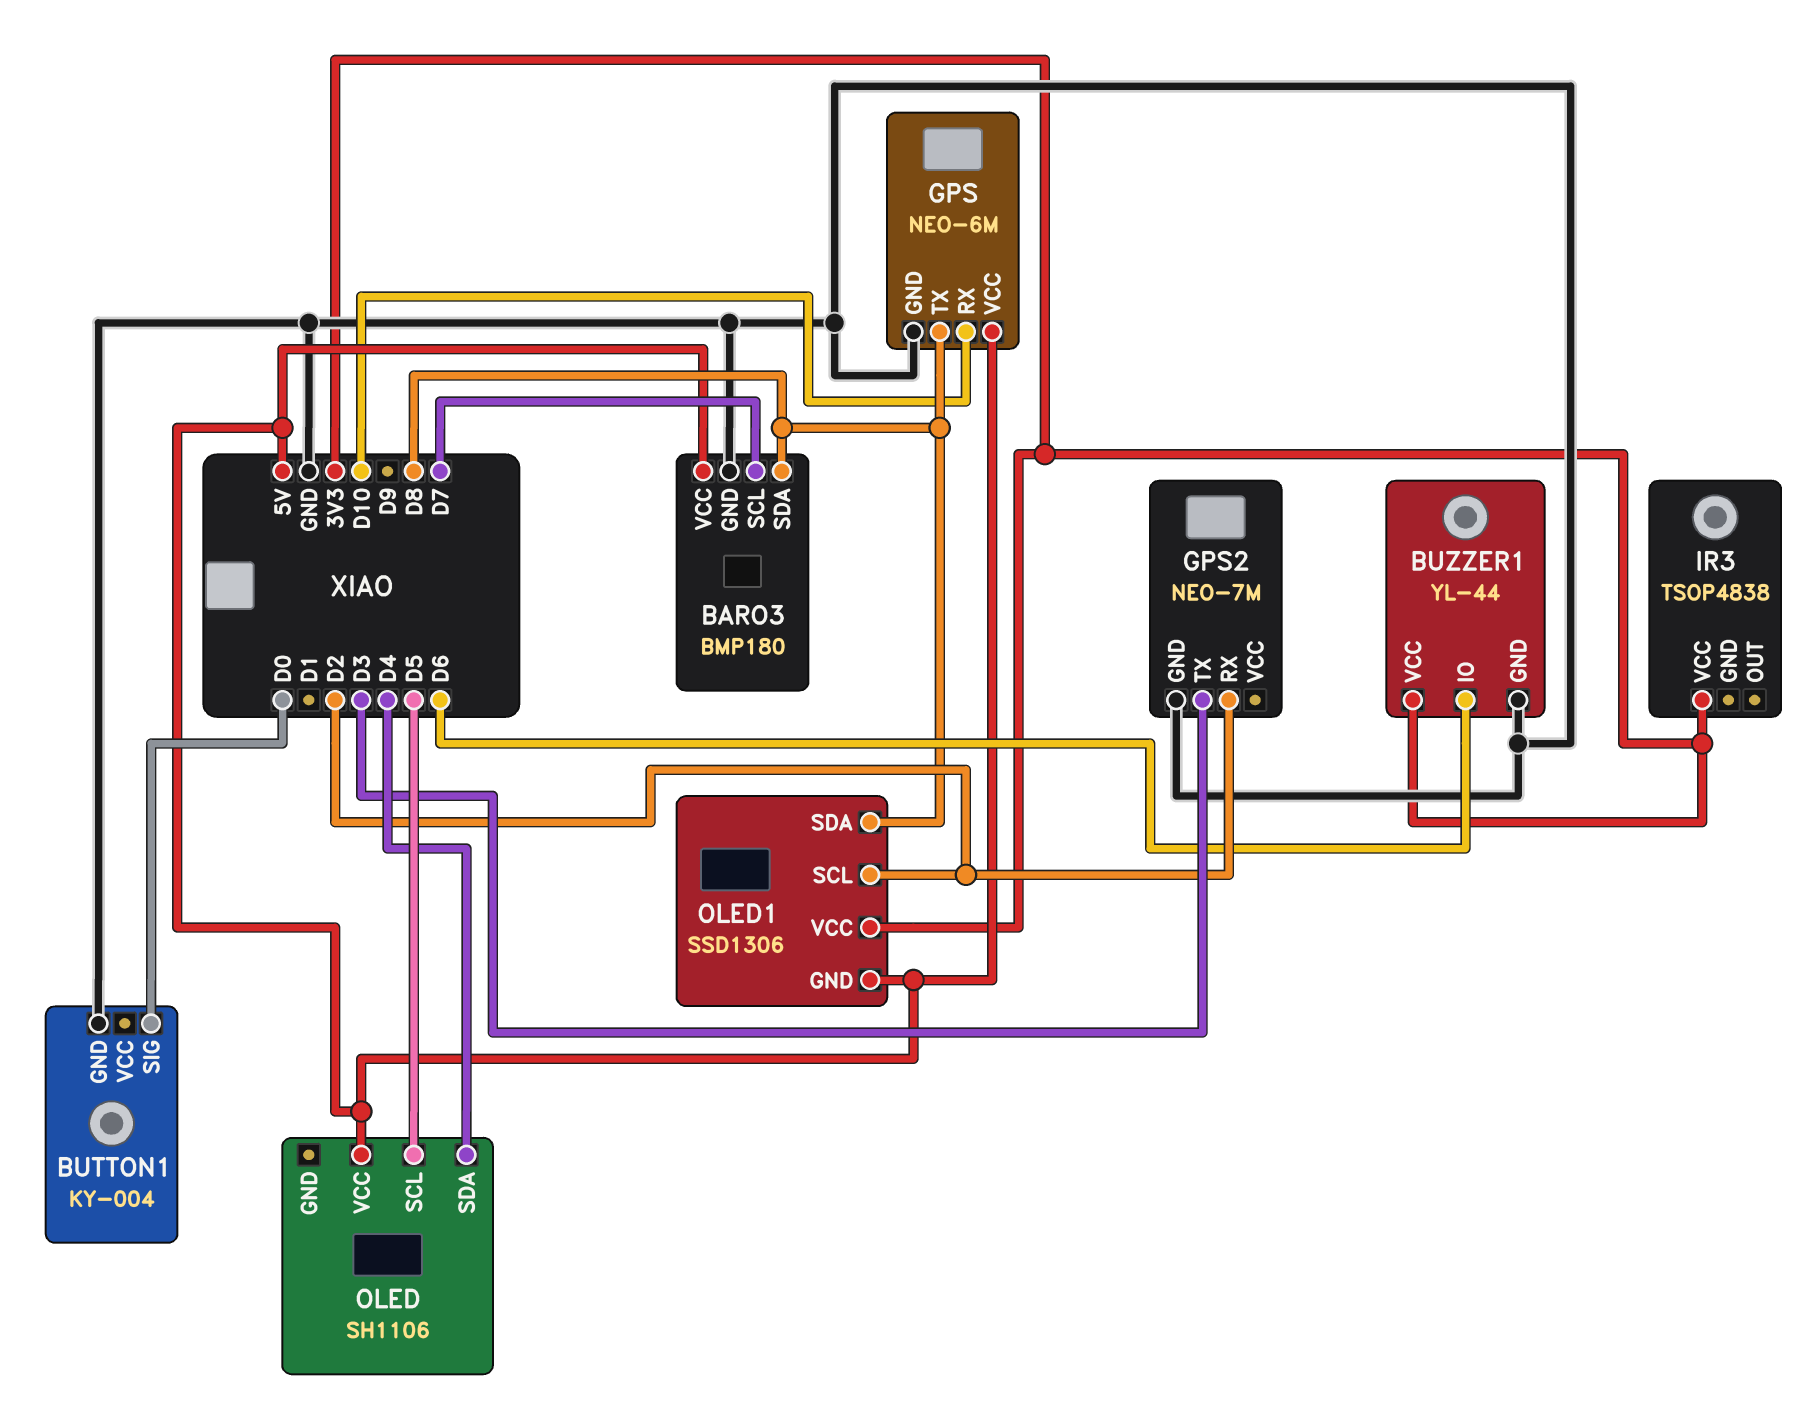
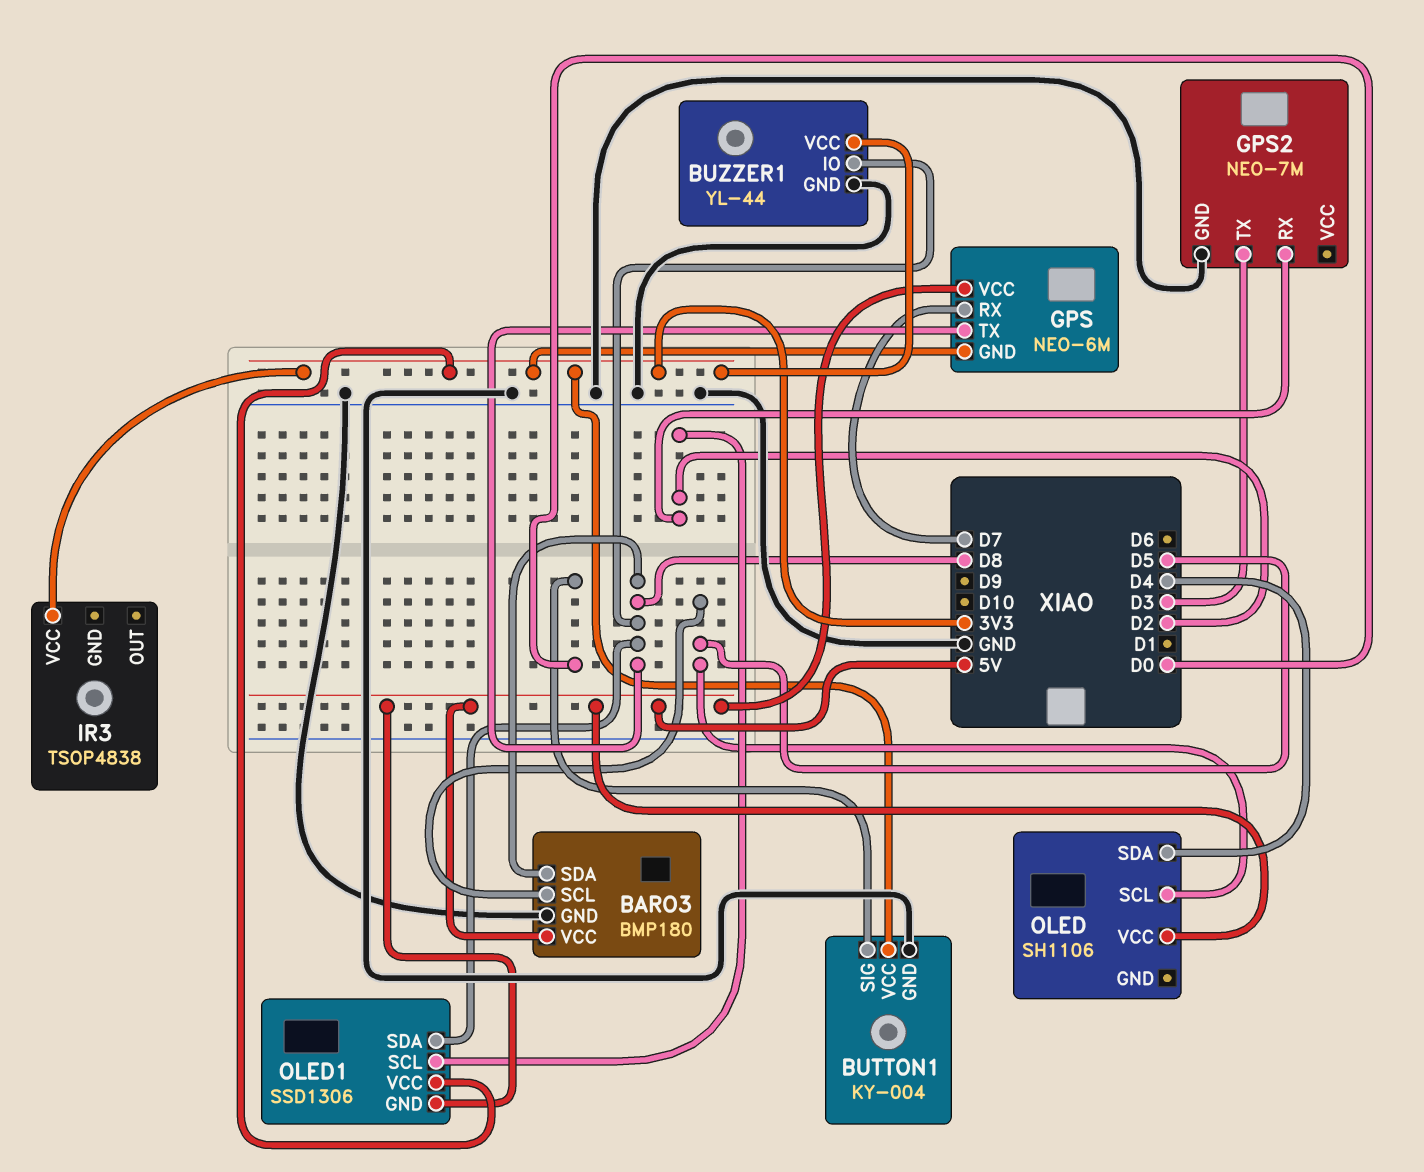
BARO3 pin SCL: D7 -> D5
BUTTON1 pin VCC: none -> 3V3
BUZZER1 pin IO: D6 -> D8
GPS pin GND: GND -> 3V3
GPS pin RX: D10 -> D7

